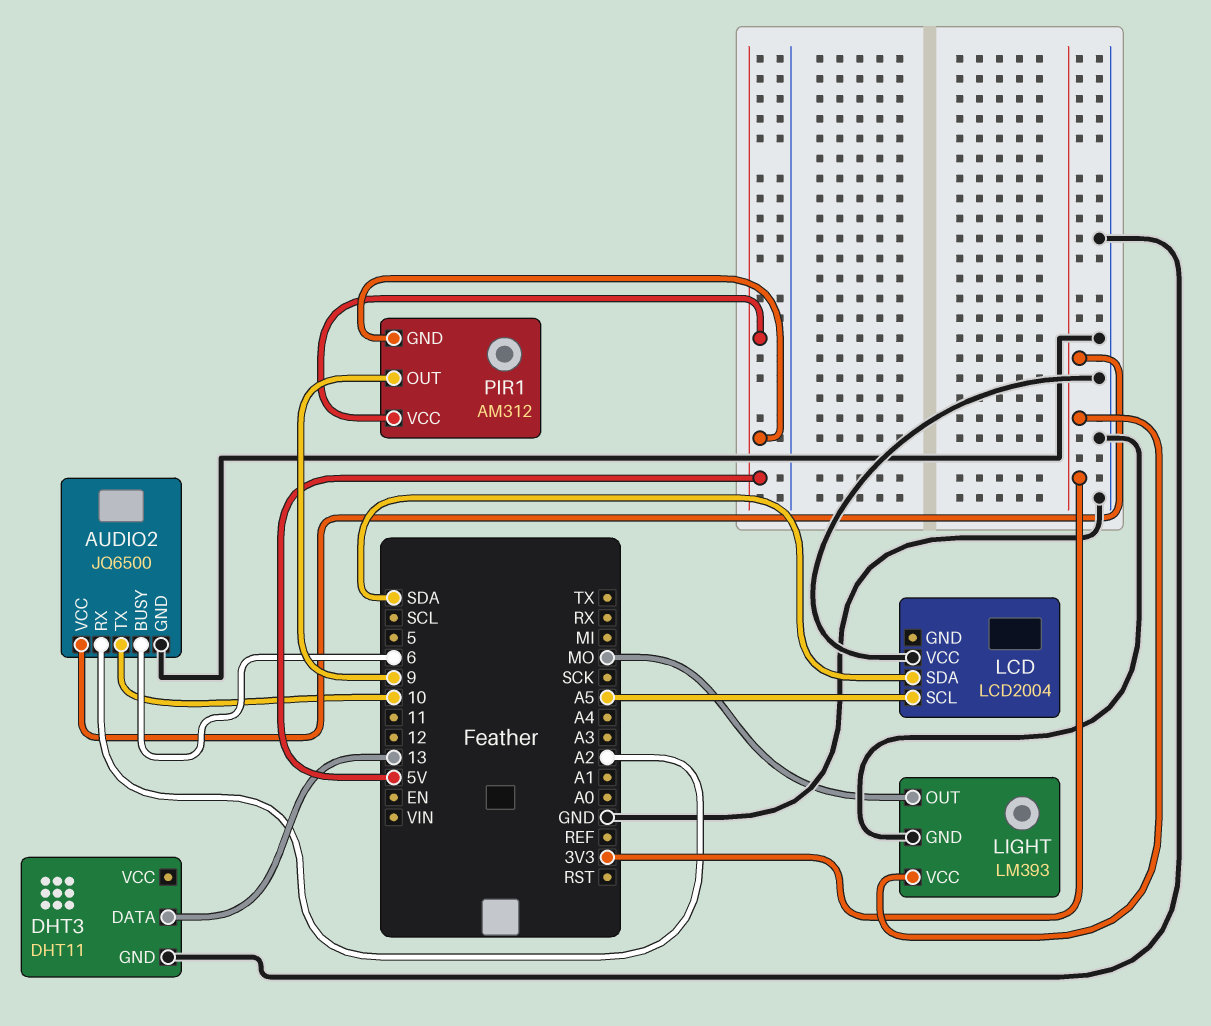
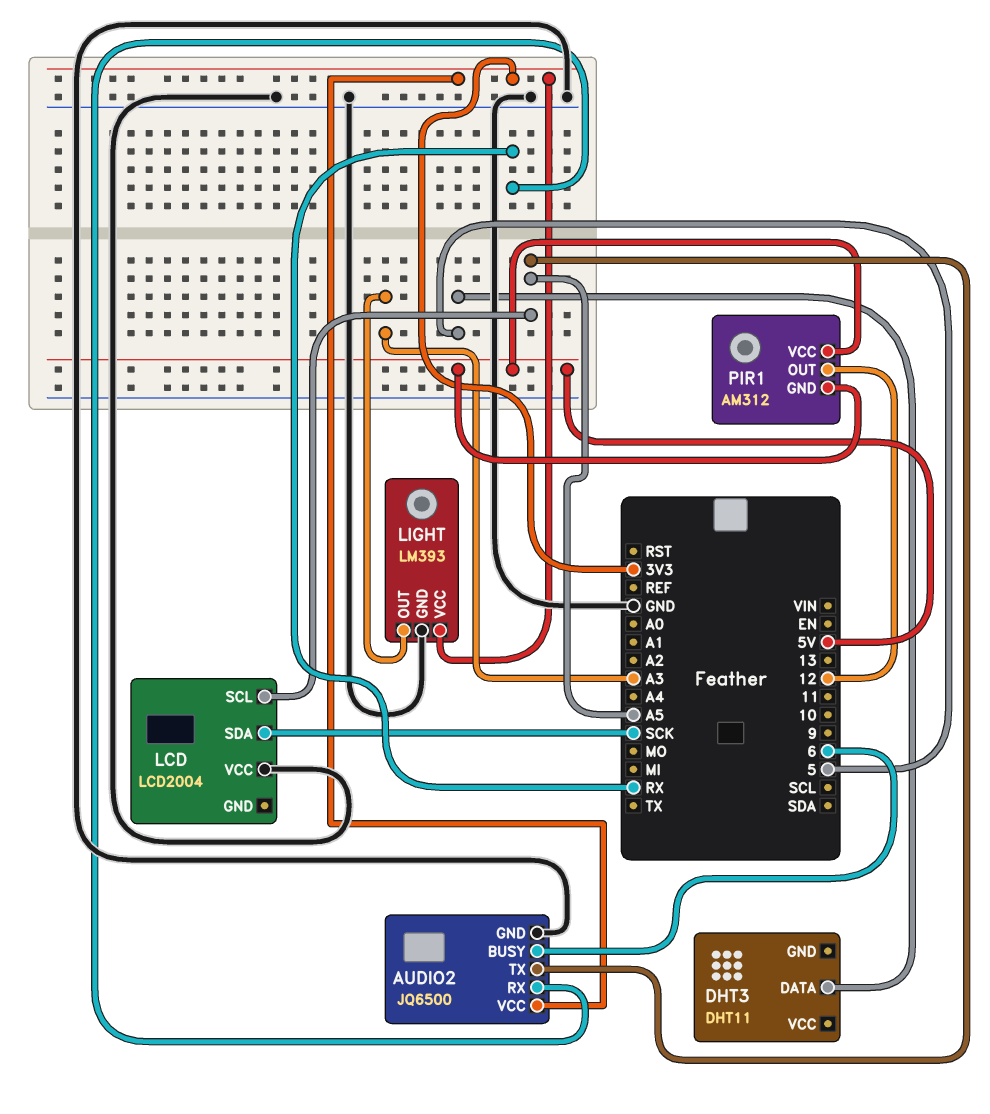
AUDIO2 pin RX: A2 -> RX
AUDIO2 pin TX: 10 -> A5
DHT3 pin DATA: 13 -> 5
DHT3 pin GND: GND -> none
LCD pin SDA: SDA -> SCK
LIGHT pin OUT: MO -> A3
PIR1 pin OUT: 9 -> 12

